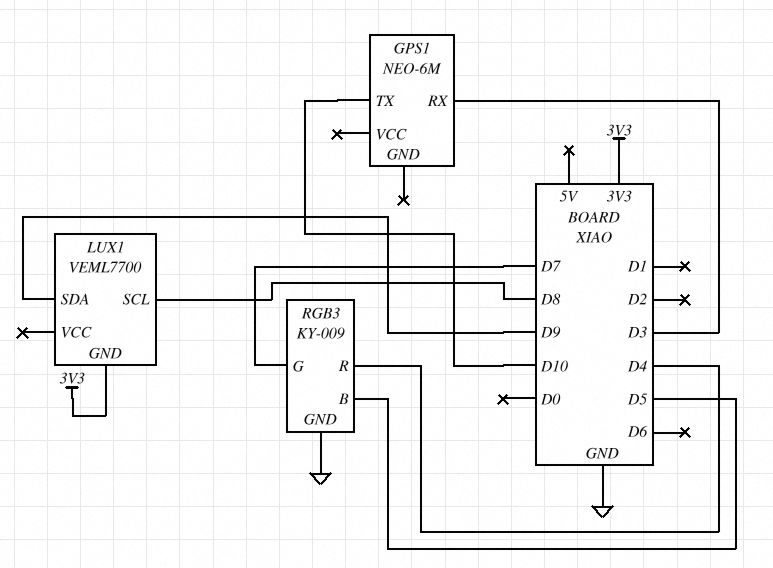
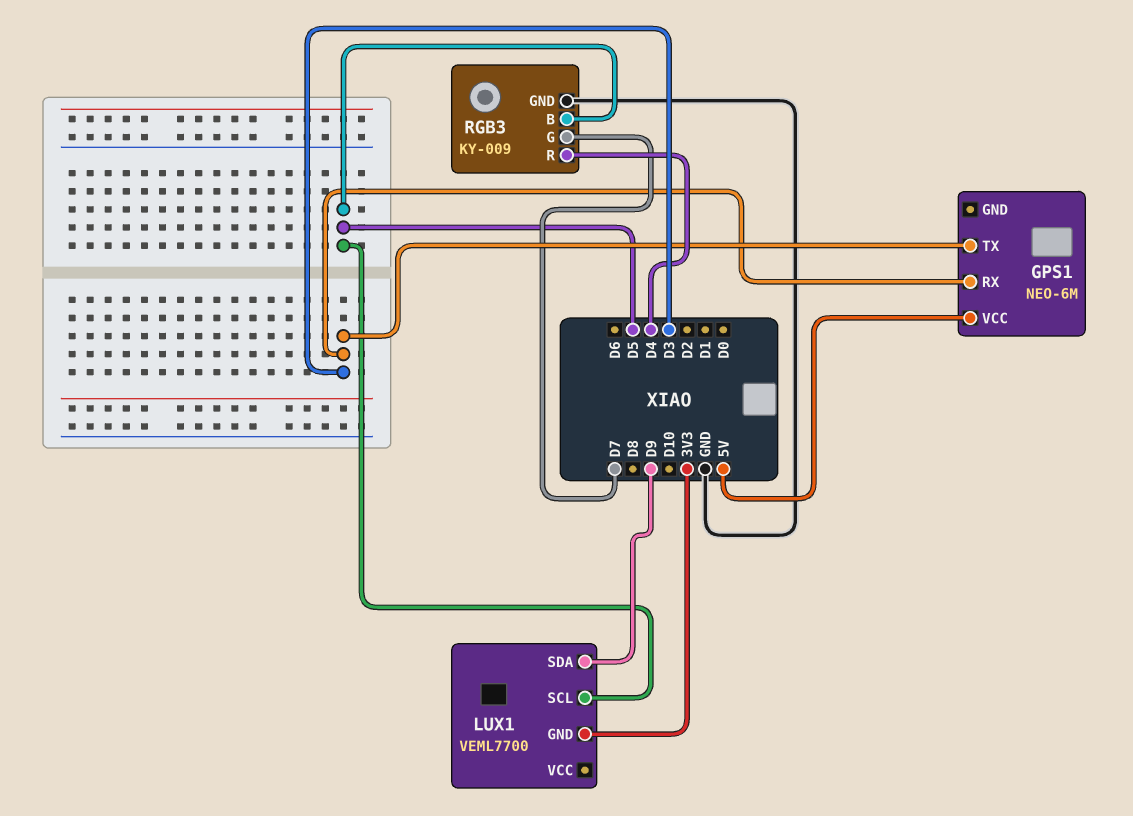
GPS1 pin TX: D10 -> D3
GPS1 pin VCC: none -> 5V
LUX1 pin SCL: D8 -> D5

